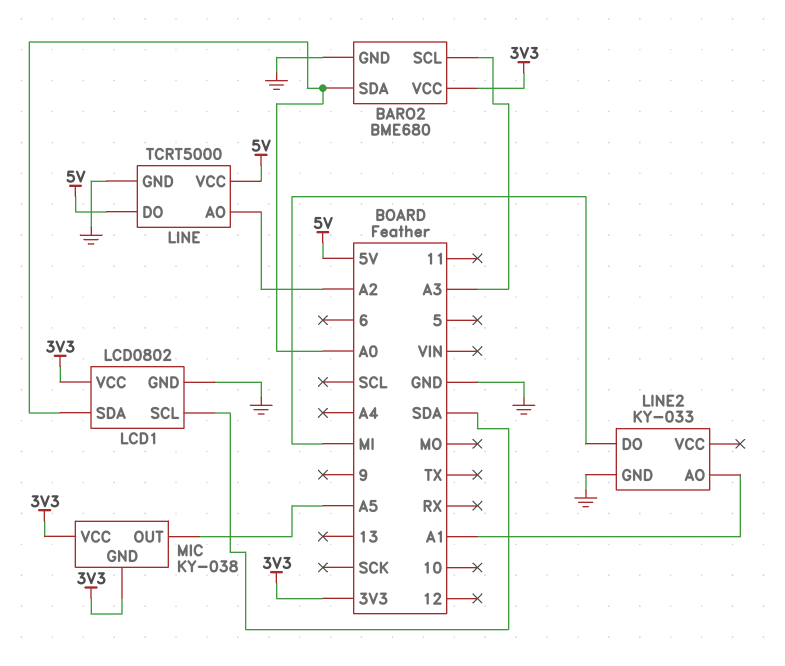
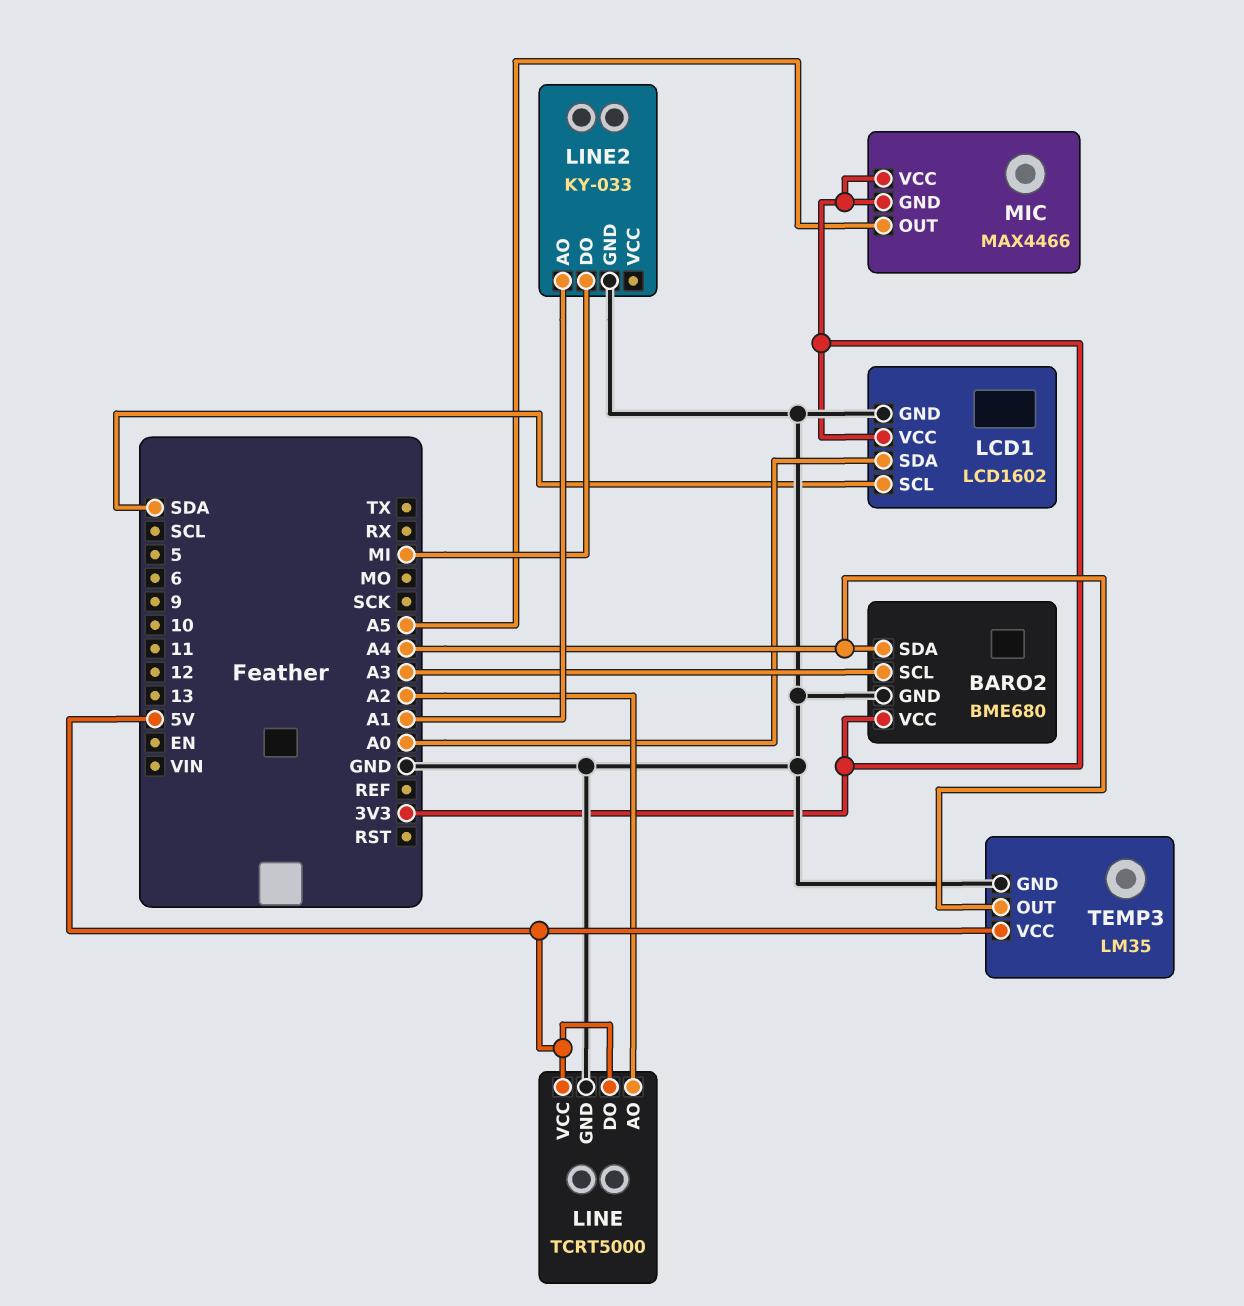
BARO2 pin SDA: A0 -> A4
LCD1: LCD0802 -> LCD1602
MIC: KY-038 -> MAX4466
TEMP3: none -> LM35
TEMP3 pin GND: none -> GND
TEMP3 pin OUT: none -> A4
TEMP3 pin VCC: none -> 5V

